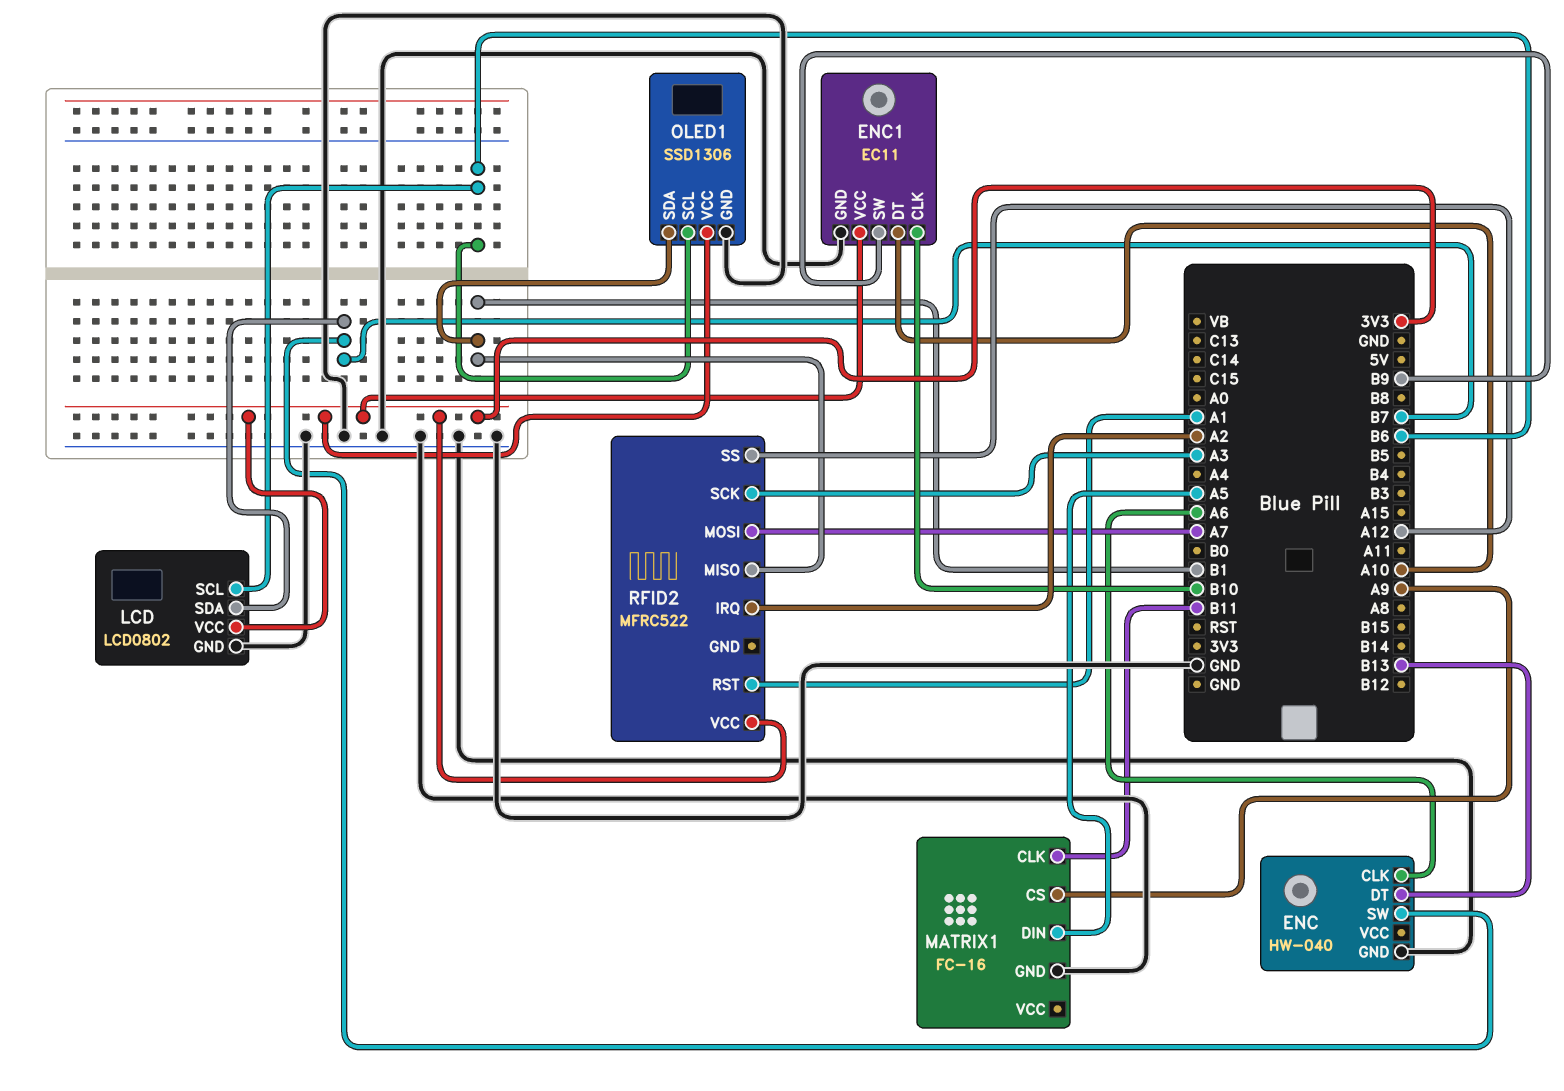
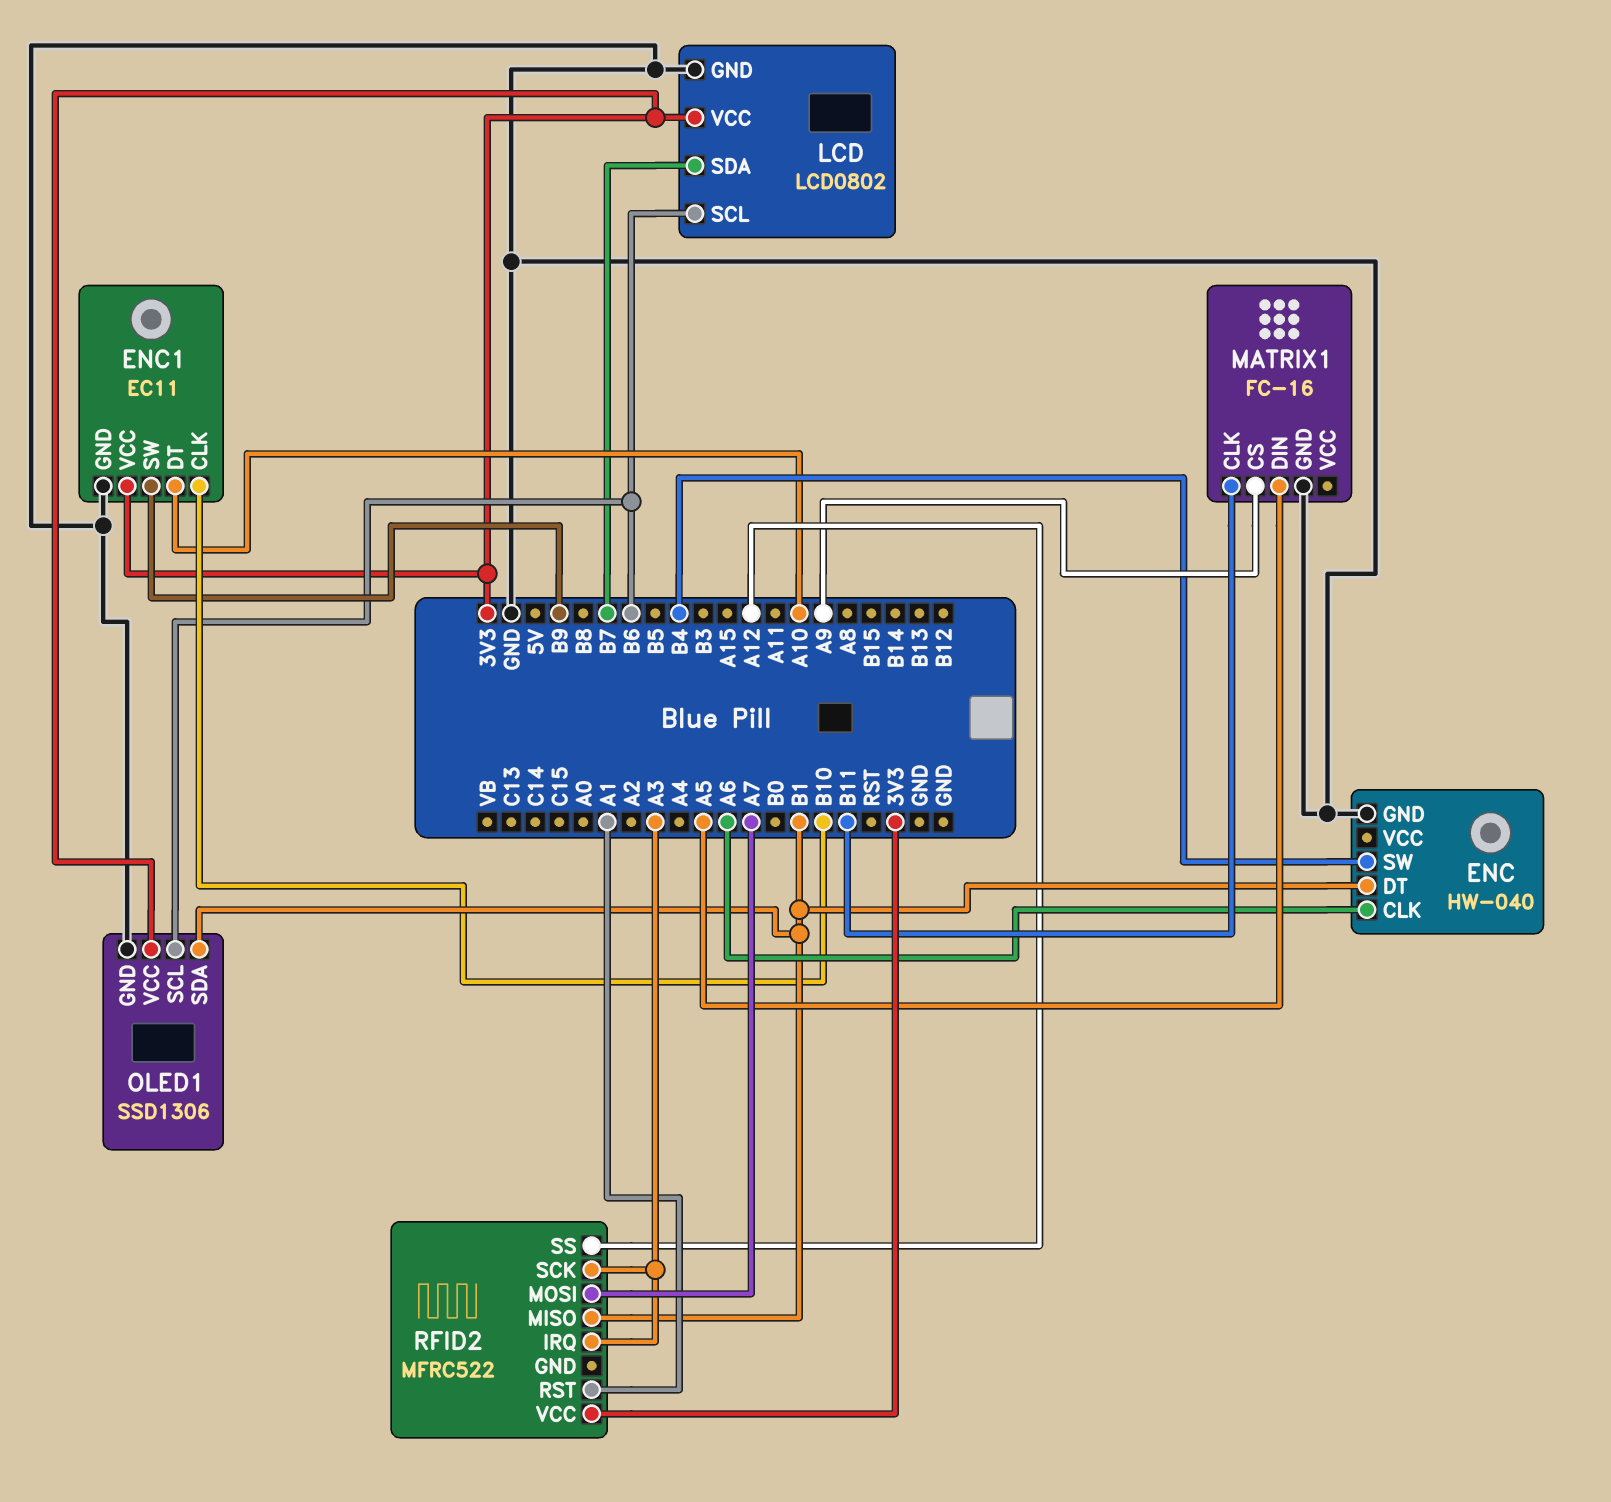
ENC pin DT: B13 -> B1
ENC pin SW: B7 -> B4
RFID2 pin IRQ: A2 -> A3

